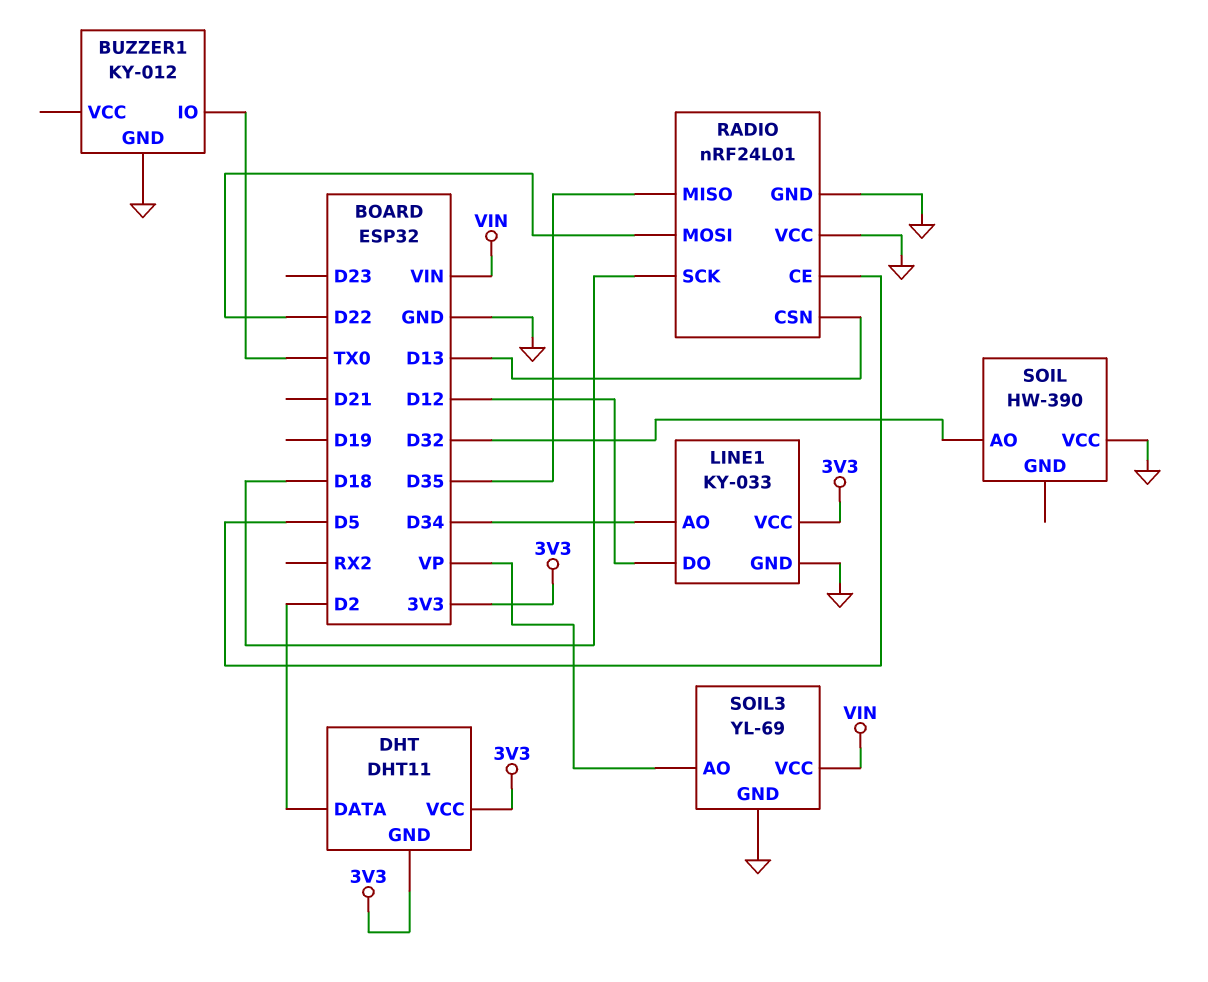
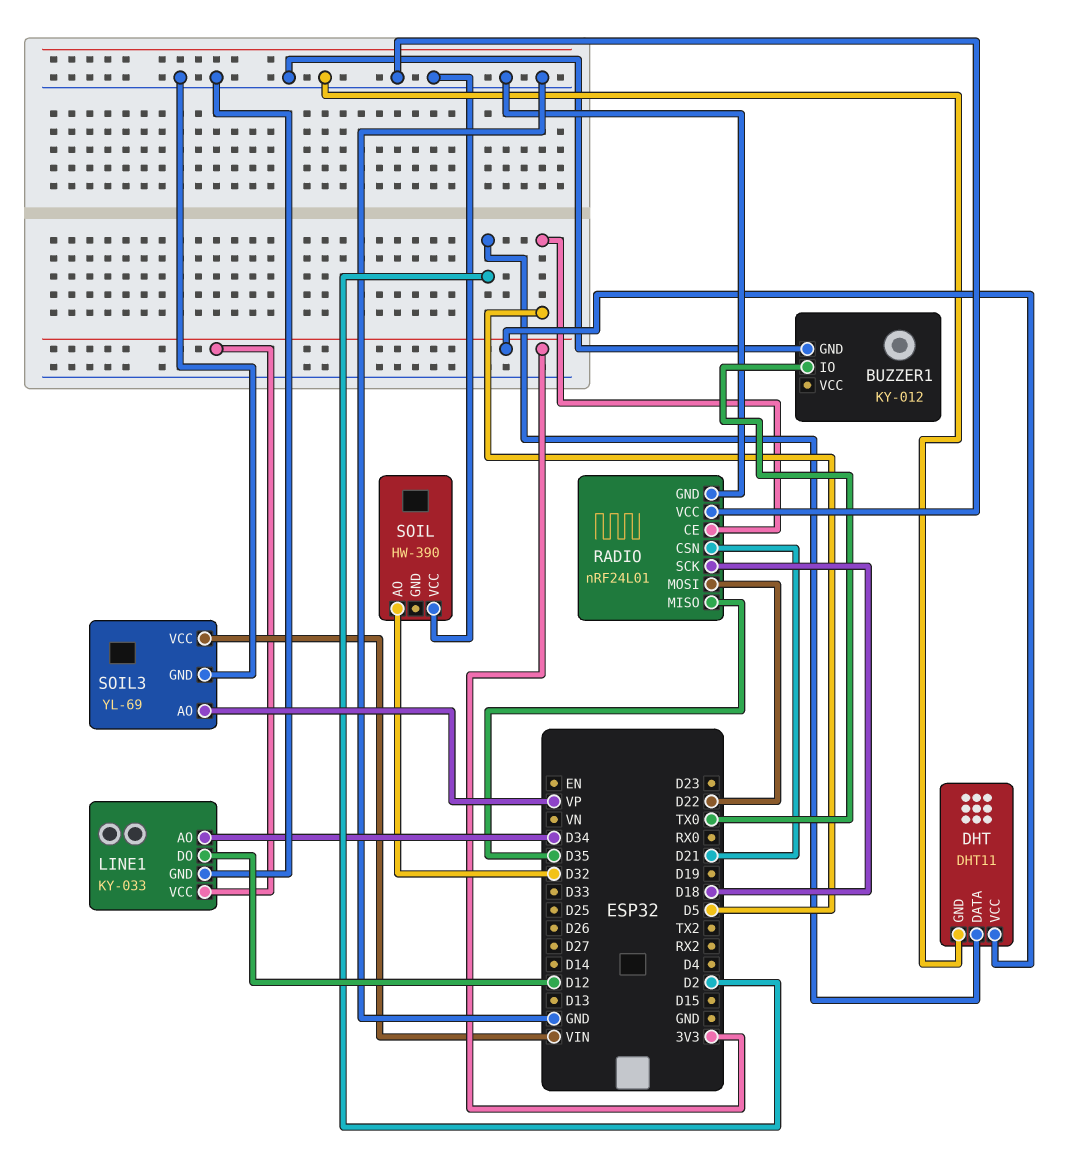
DHT pin GND: 3V3 -> GND
RADIO pin CSN: D13 -> D21

